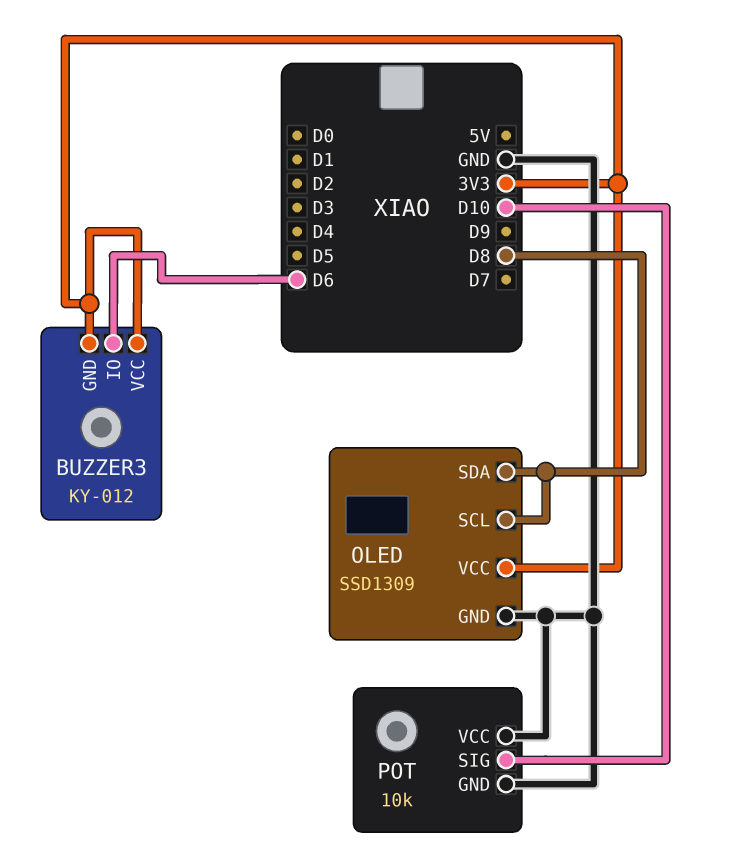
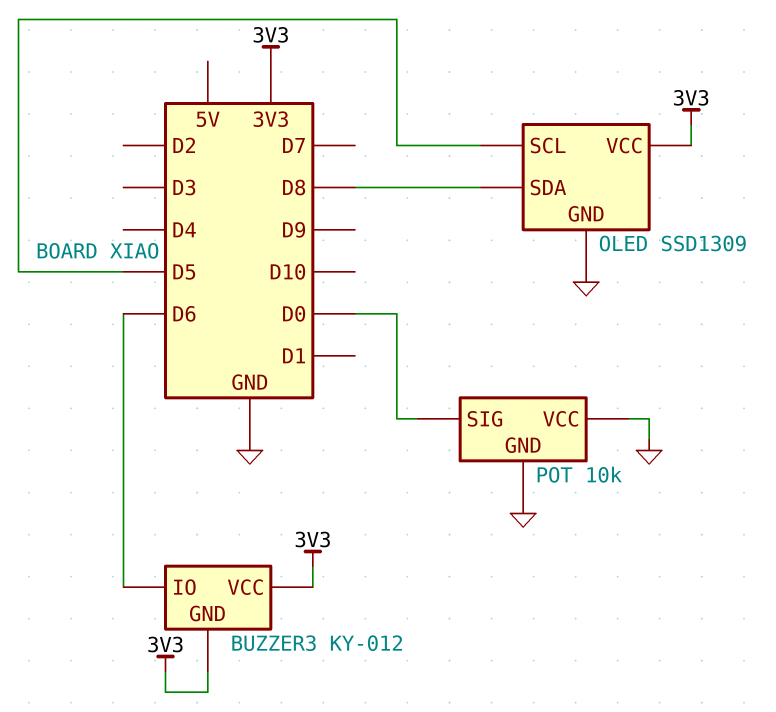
OLED pin SCL: D8 -> D5
POT pin SIG: D10 -> D0

